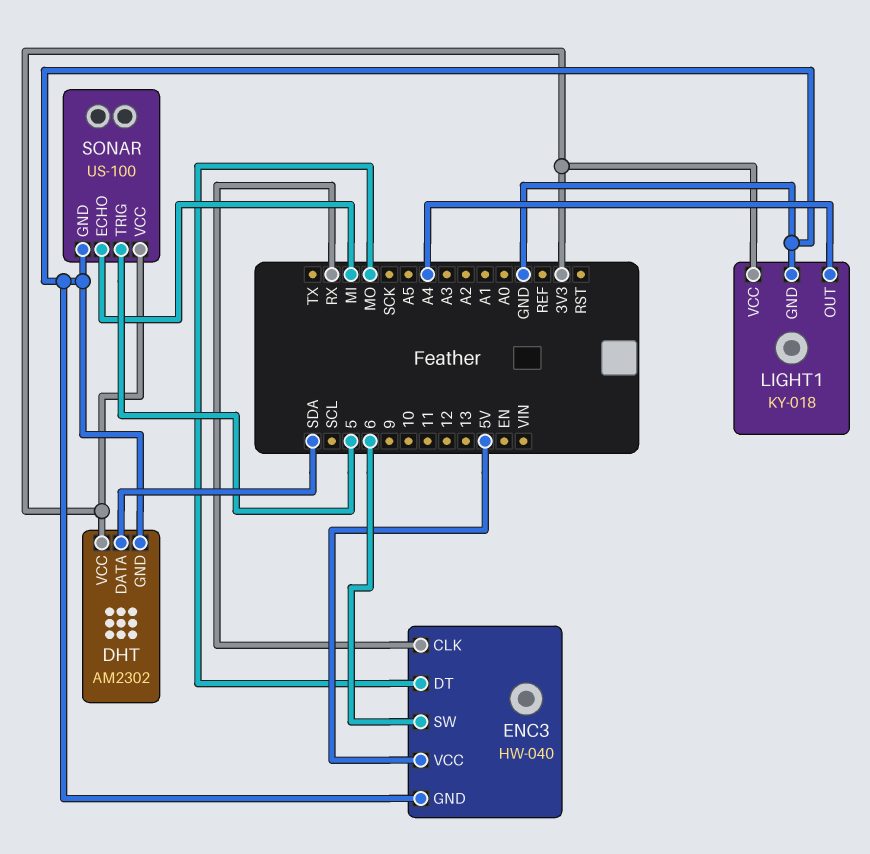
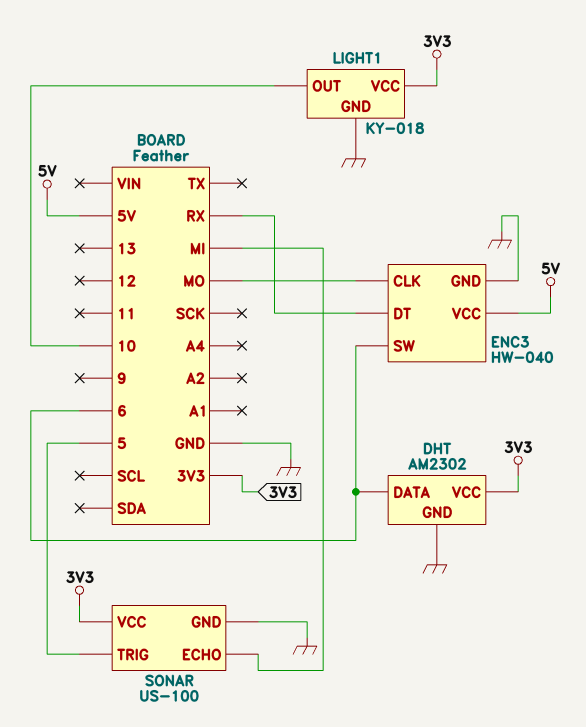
DHT pin DATA: SDA -> 6
ENC3 pin CLK: RX -> MO
ENC3 pin DT: MO -> RX
LIGHT1 pin OUT: A4 -> 10

